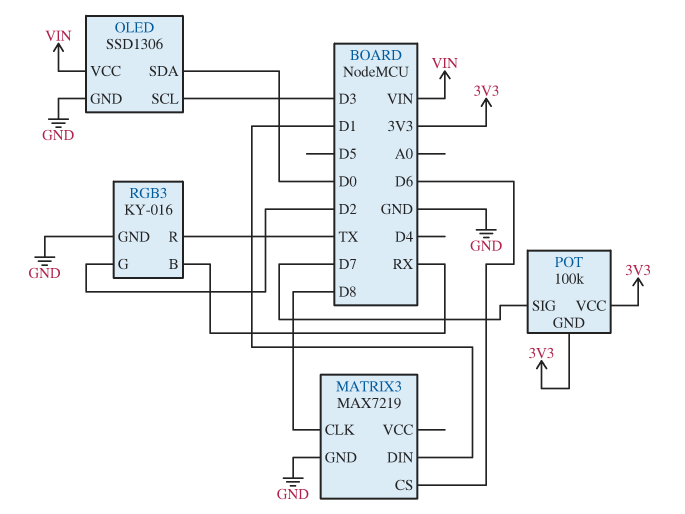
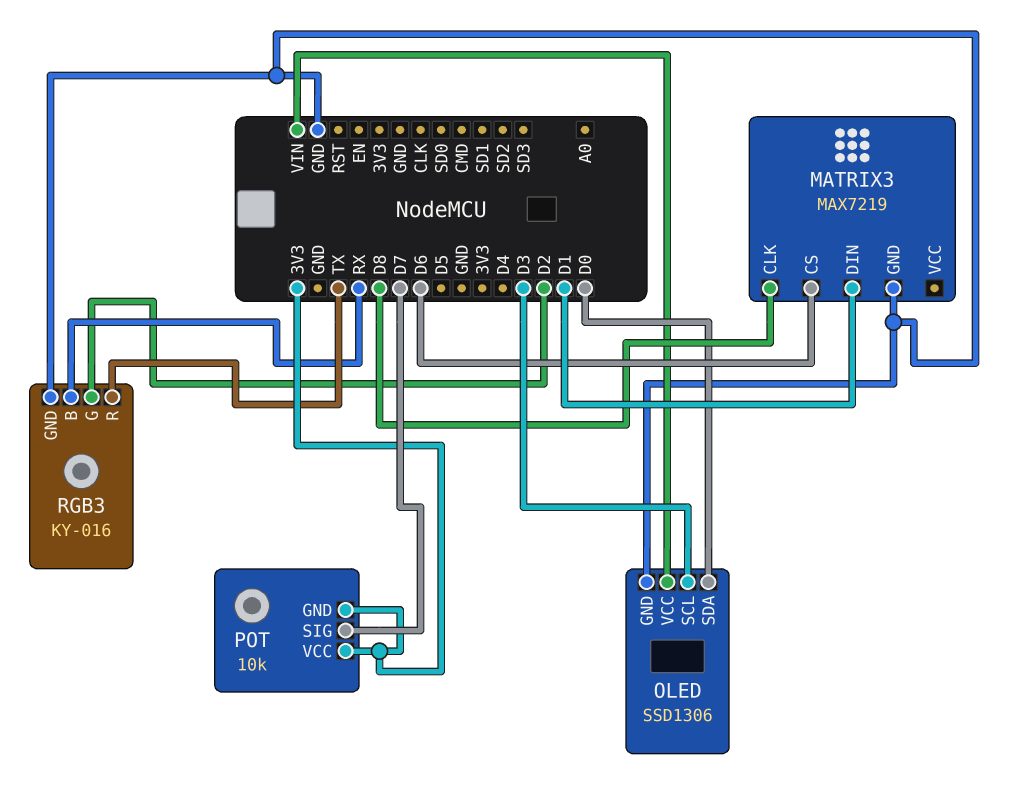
POT: 100k -> 10k

